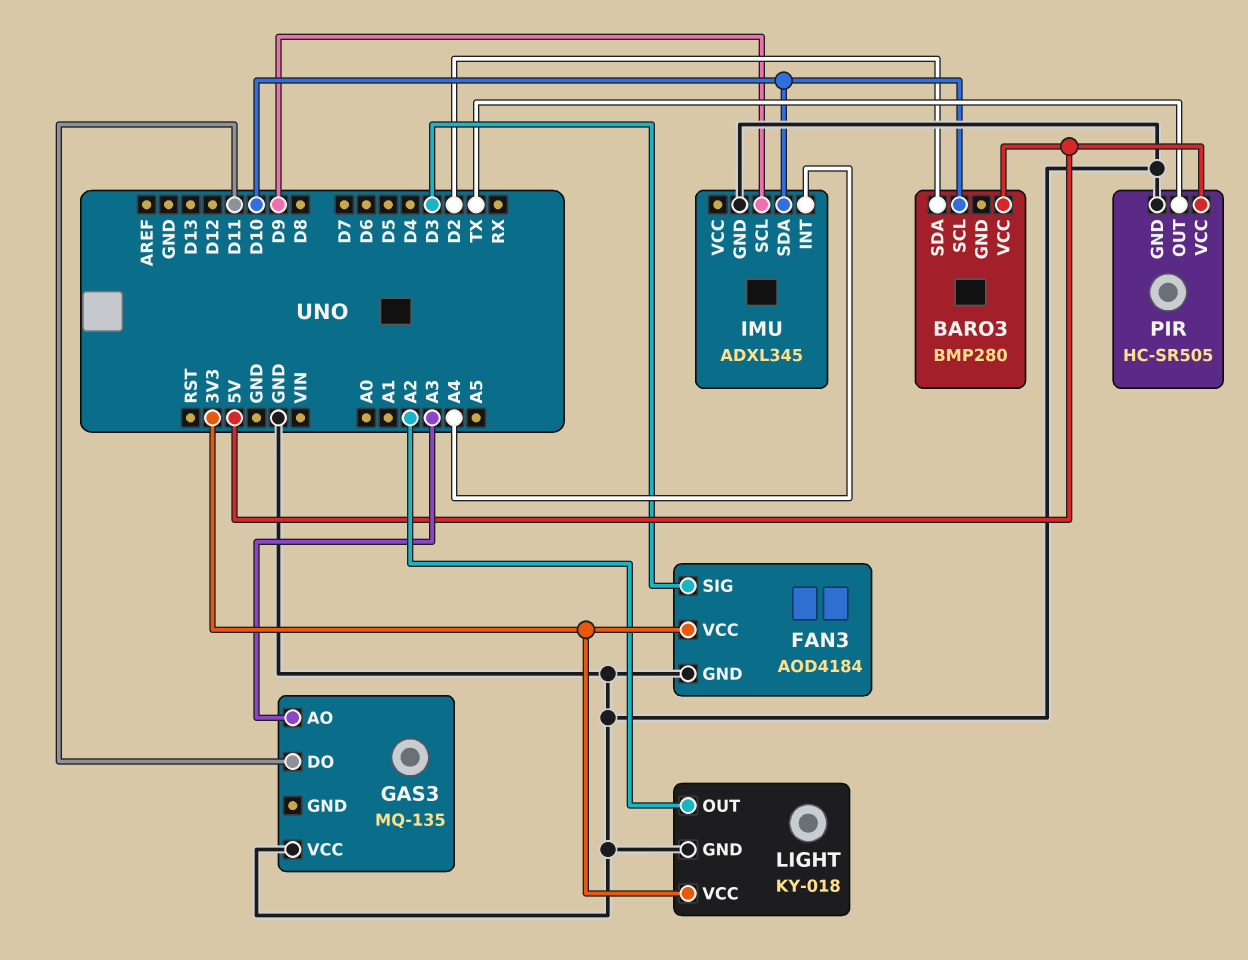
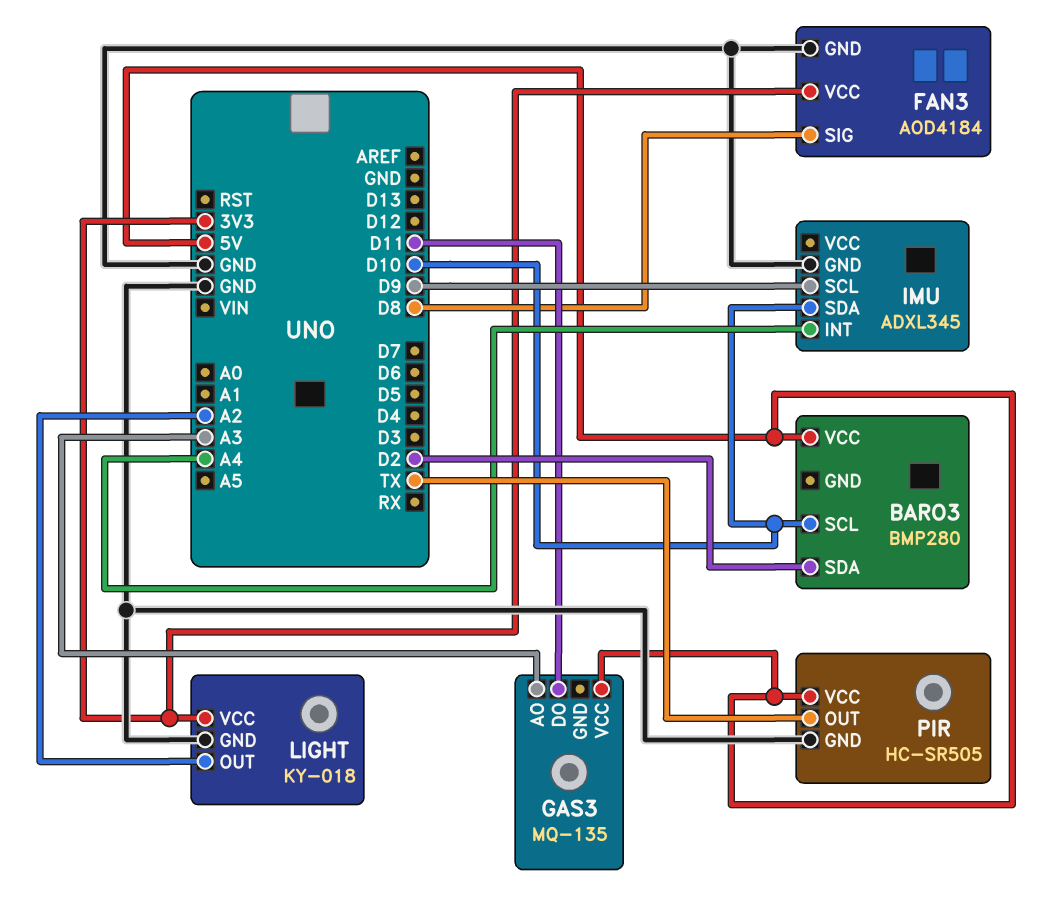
FAN3 pin SIG: D3 -> D8
GAS3 pin VCC: GND -> 5V

